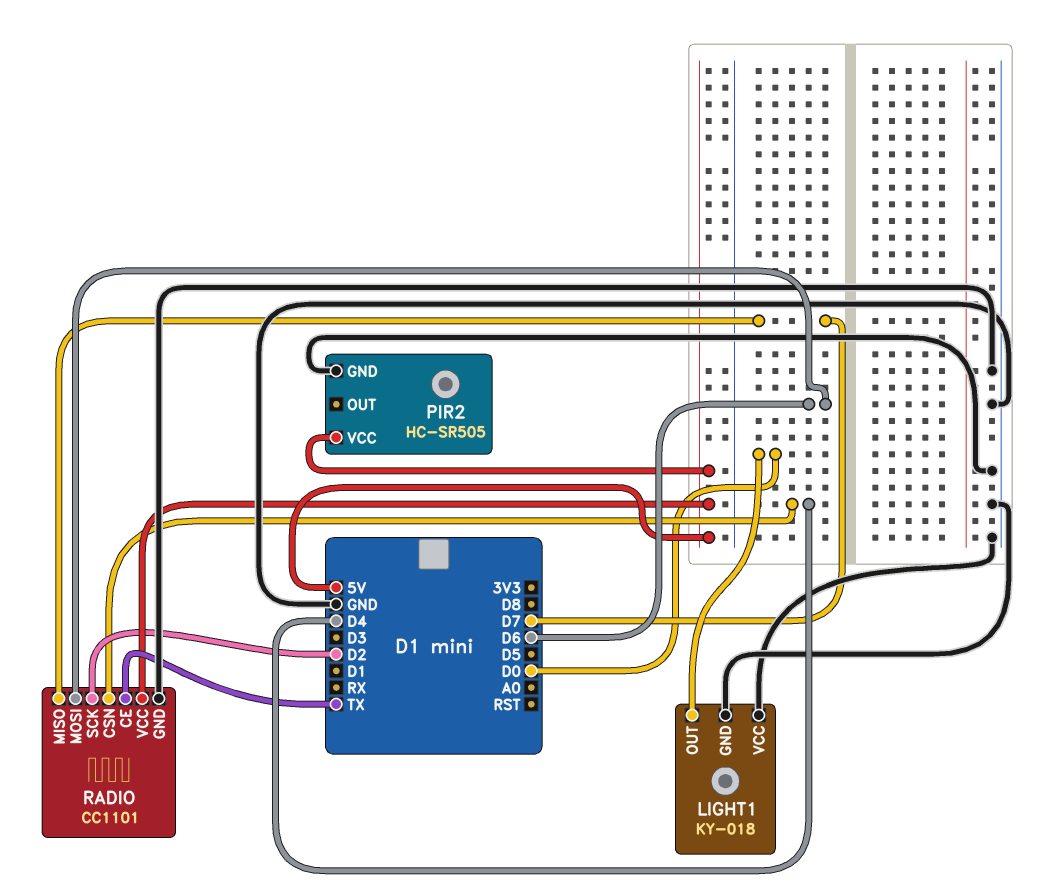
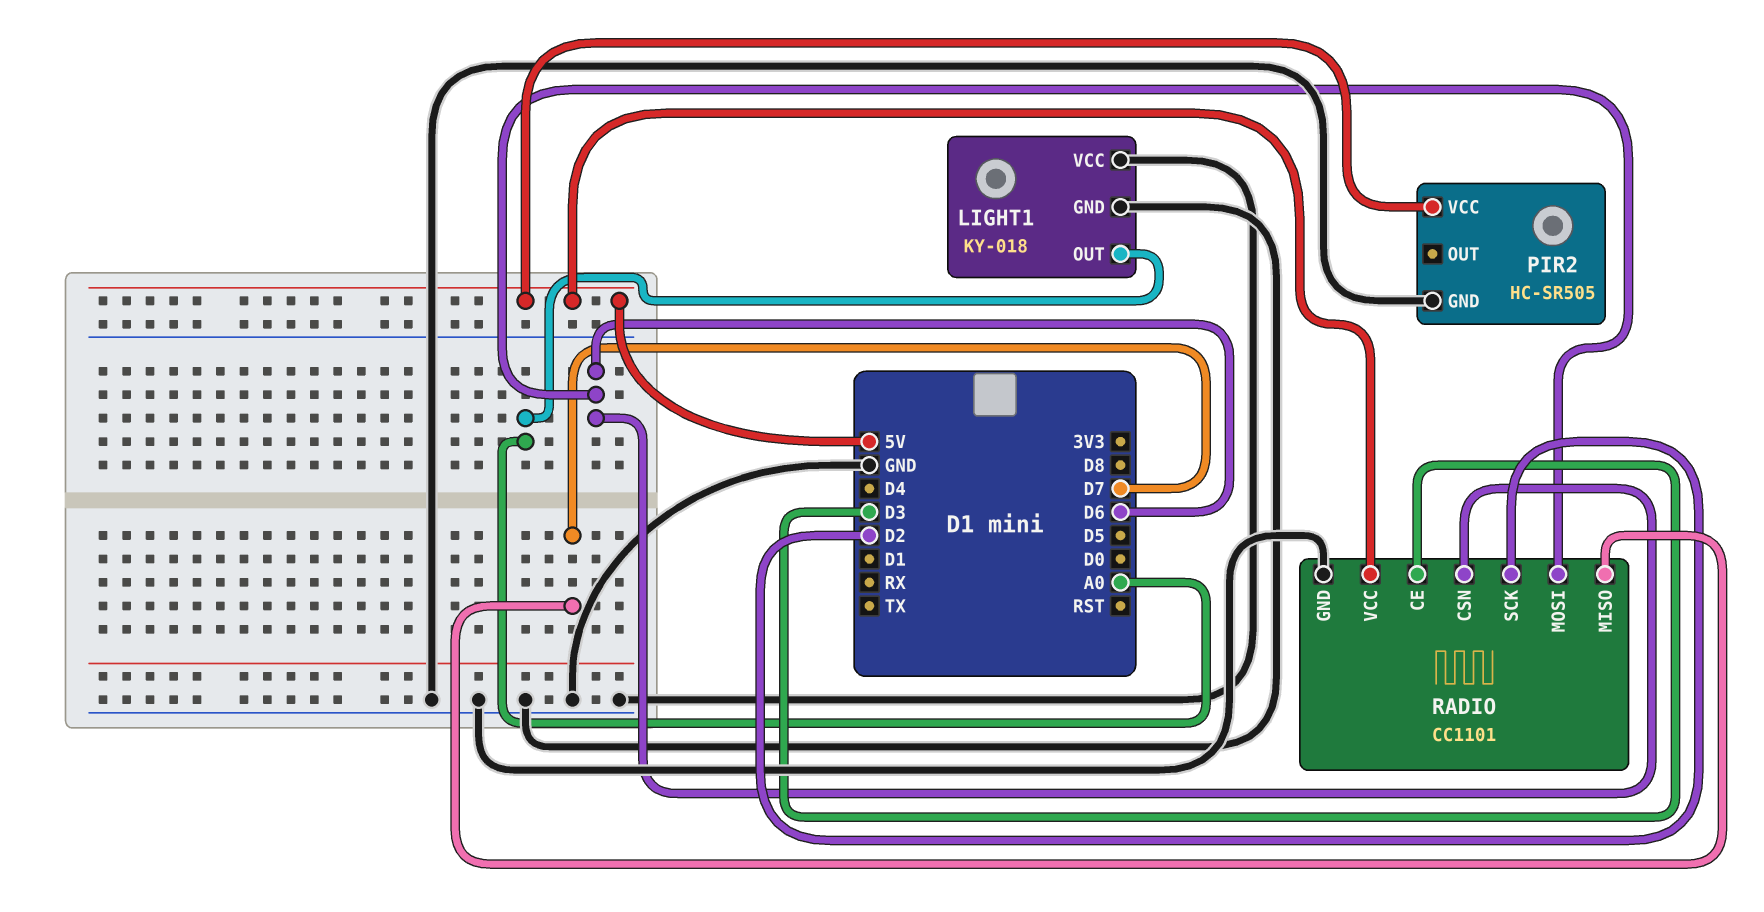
LIGHT1 pin OUT: D0 -> A0
RADIO pin CE: TX -> D3
RADIO pin CSN: D4 -> D6

